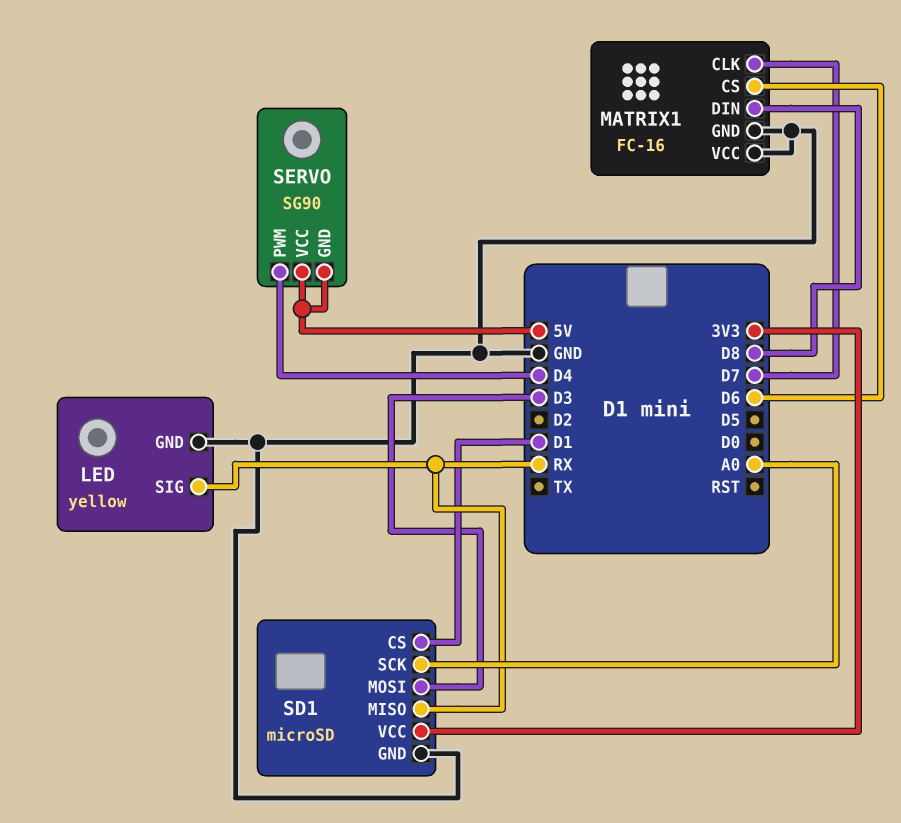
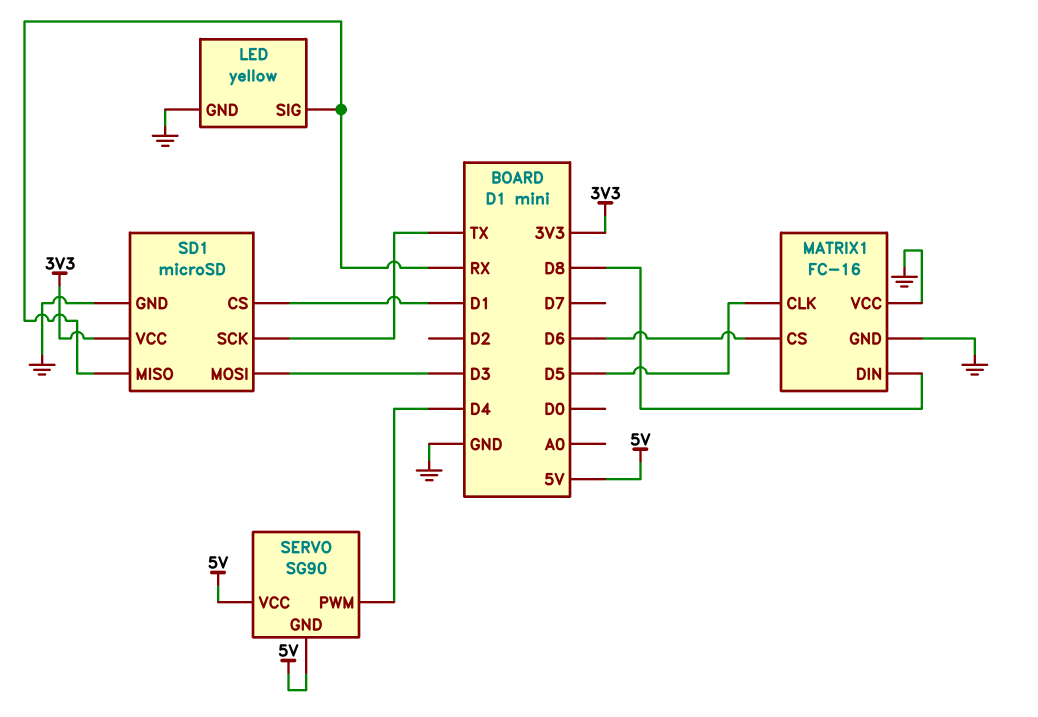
MATRIX1 pin CLK: D7 -> D5
SD1 pin SCK: A0 -> TX

